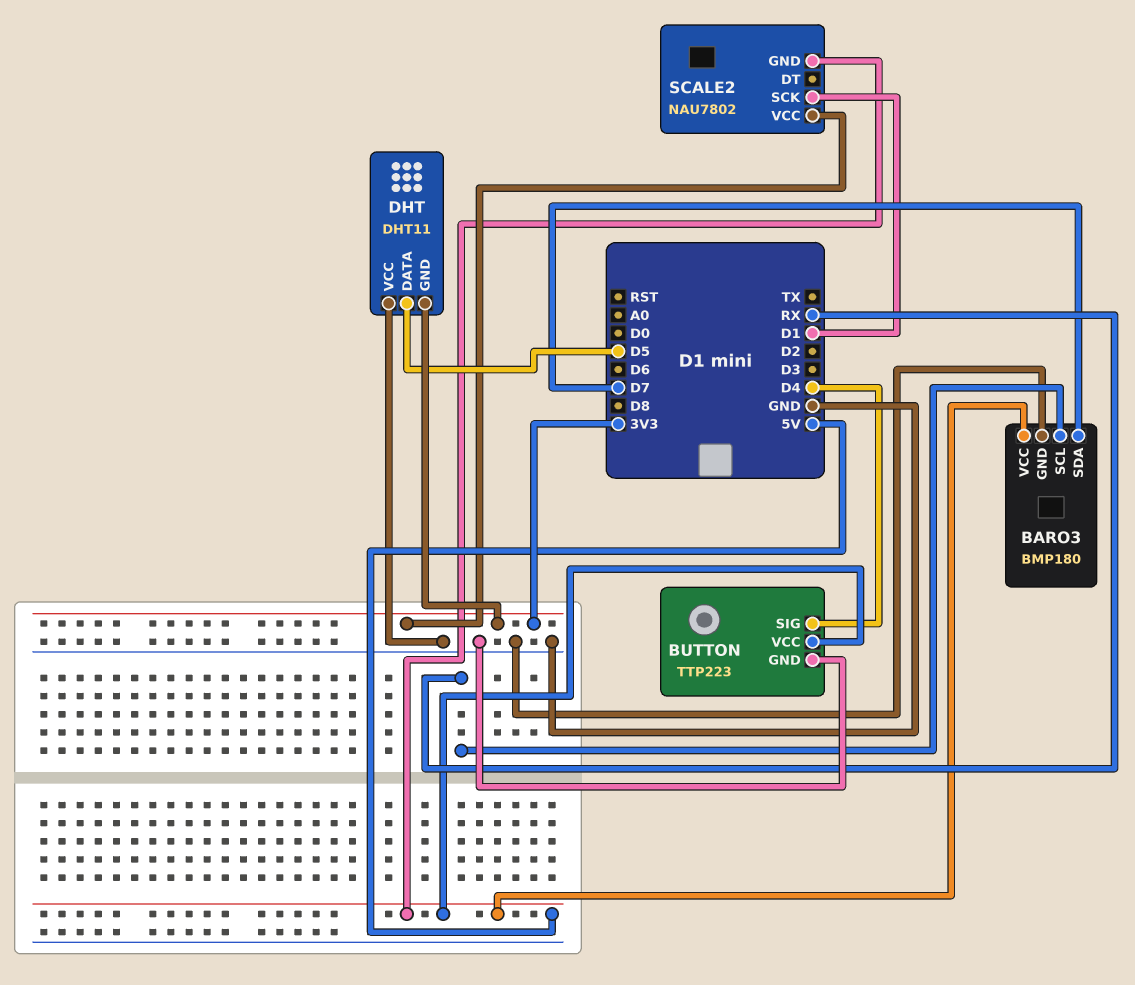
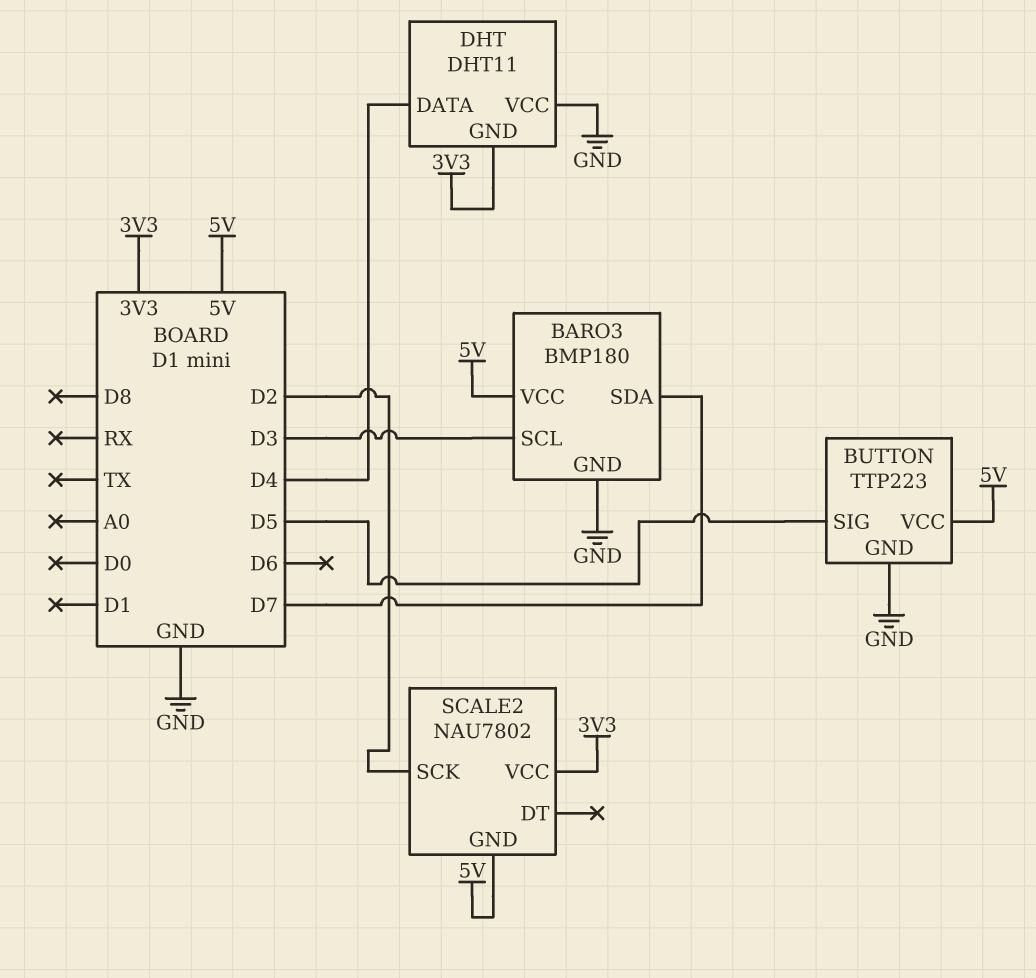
BARO3 pin SCL: RX -> D3
BUTTON pin SIG: D4 -> D5
DHT pin DATA: D5 -> D4
SCALE2 pin SCK: D1 -> D2

